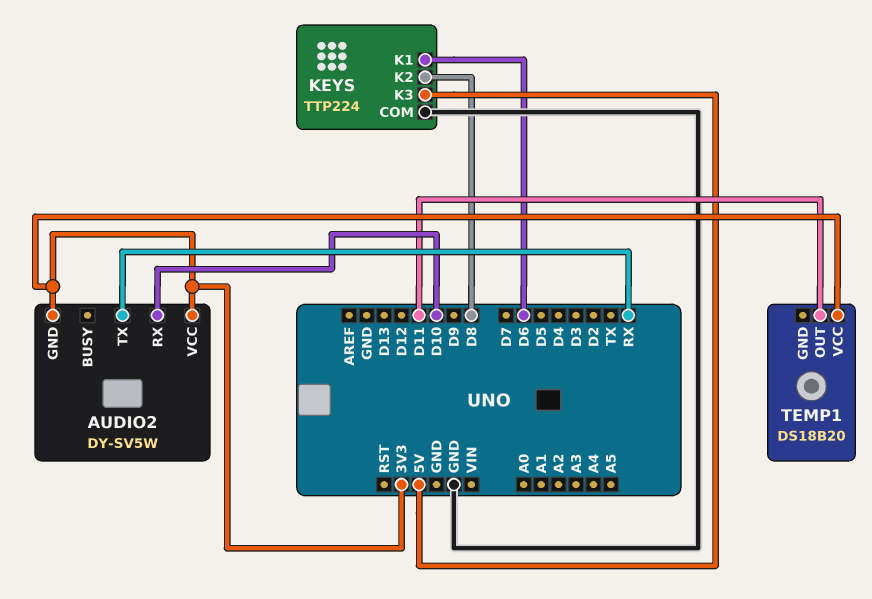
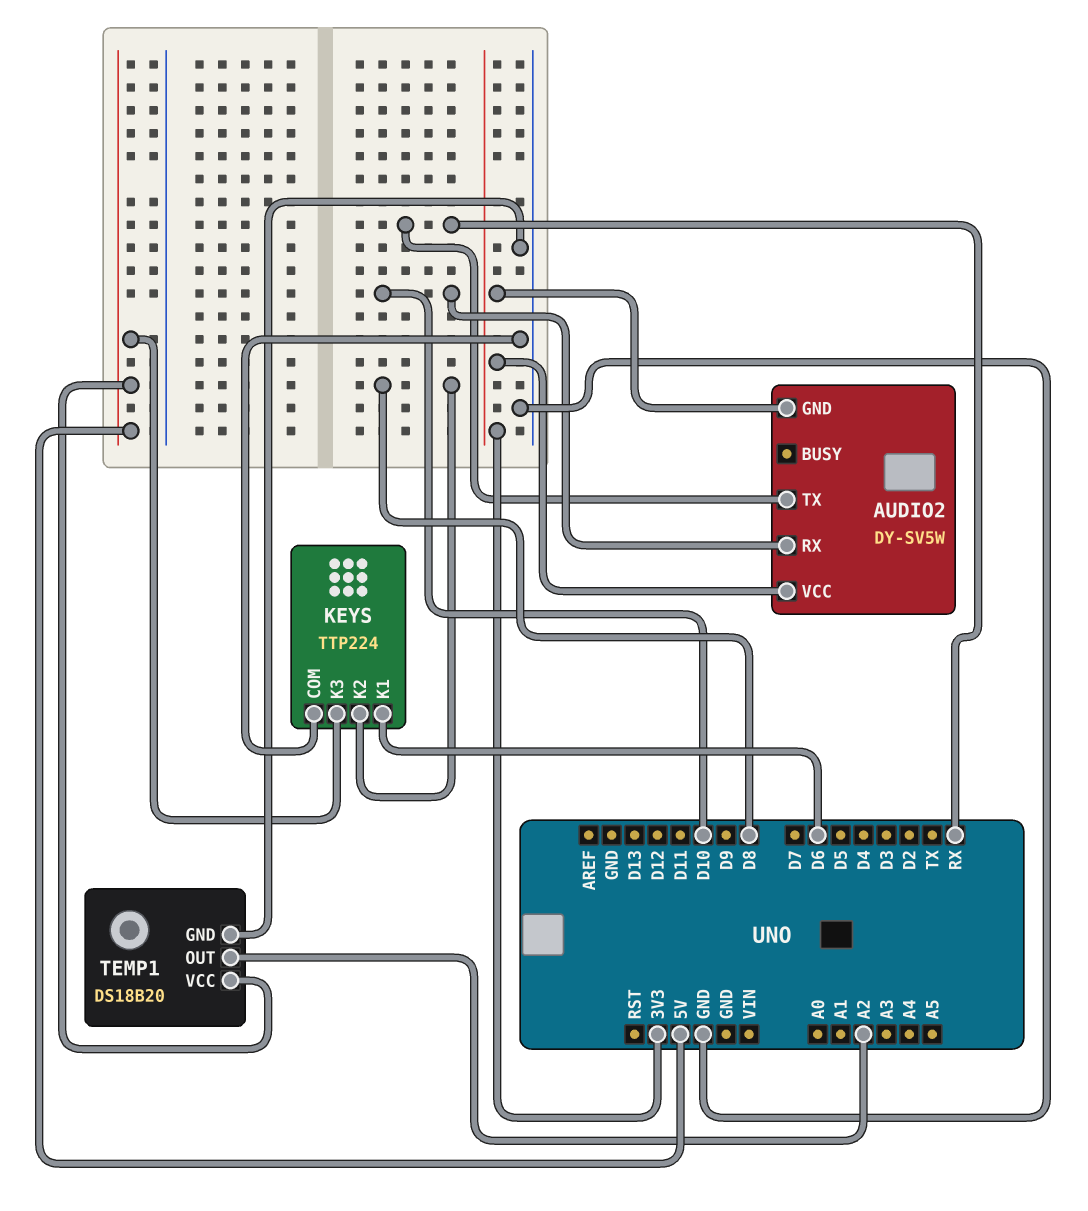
TEMP1 pin GND: none -> GND
TEMP1 pin OUT: D11 -> A2
TEMP1 pin VCC: 3V3 -> 5V

